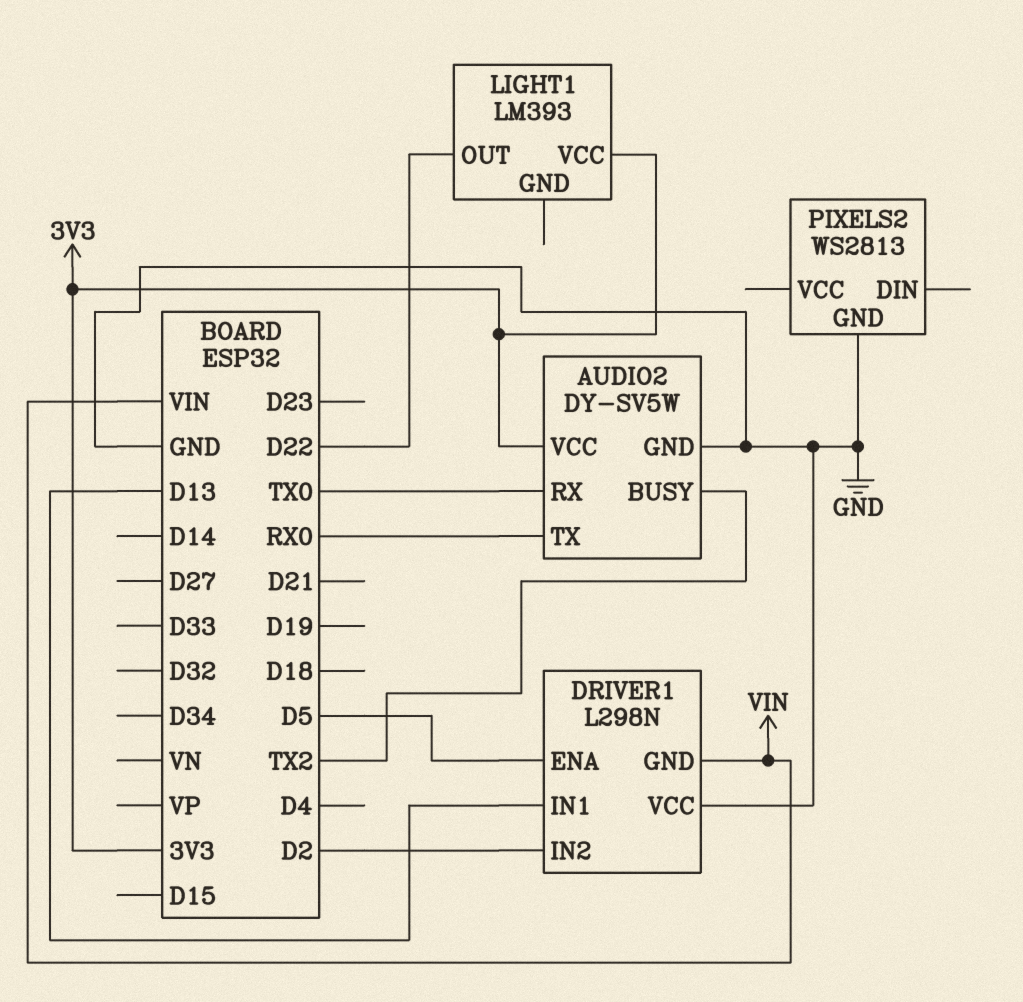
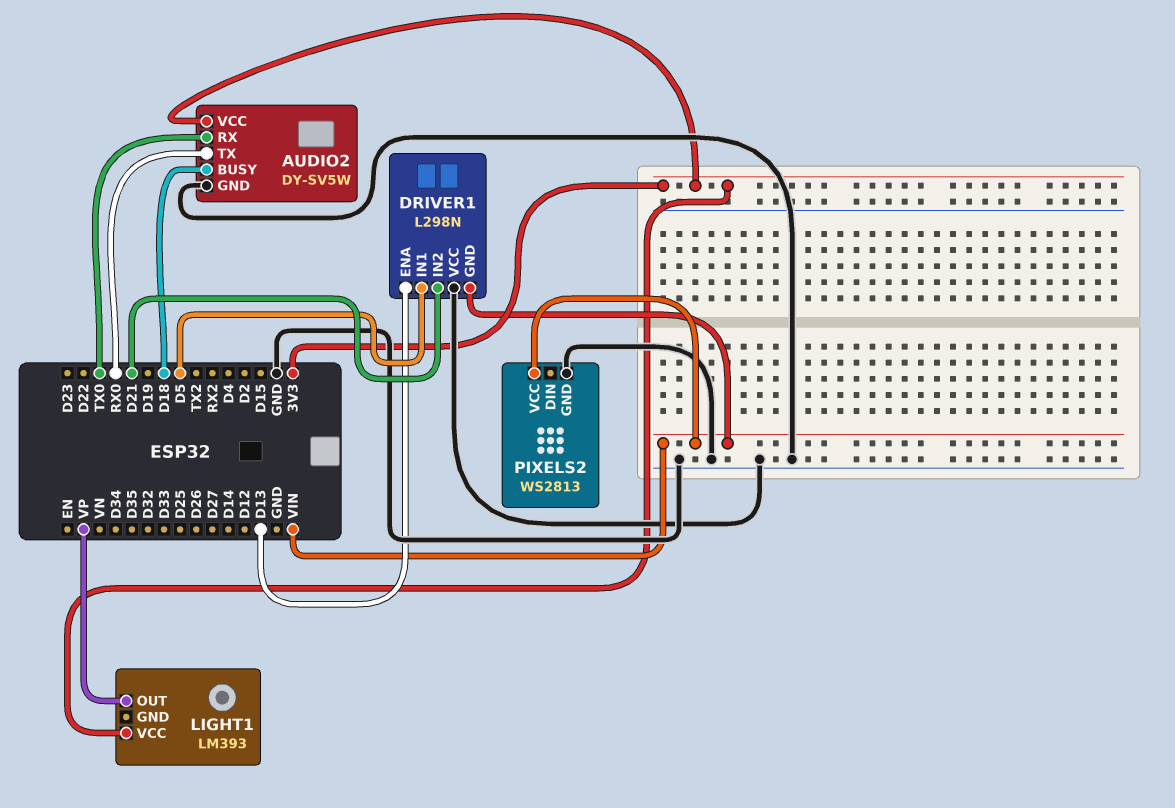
AUDIO2 pin BUSY: TX2 -> D18
DRIVER1 pin ENA: D5 -> D13
DRIVER1 pin IN1: D13 -> D5
DRIVER1 pin IN2: D2 -> D21
LIGHT1 pin OUT: D22 -> VP
PIXELS2 pin VCC: none -> VIN

